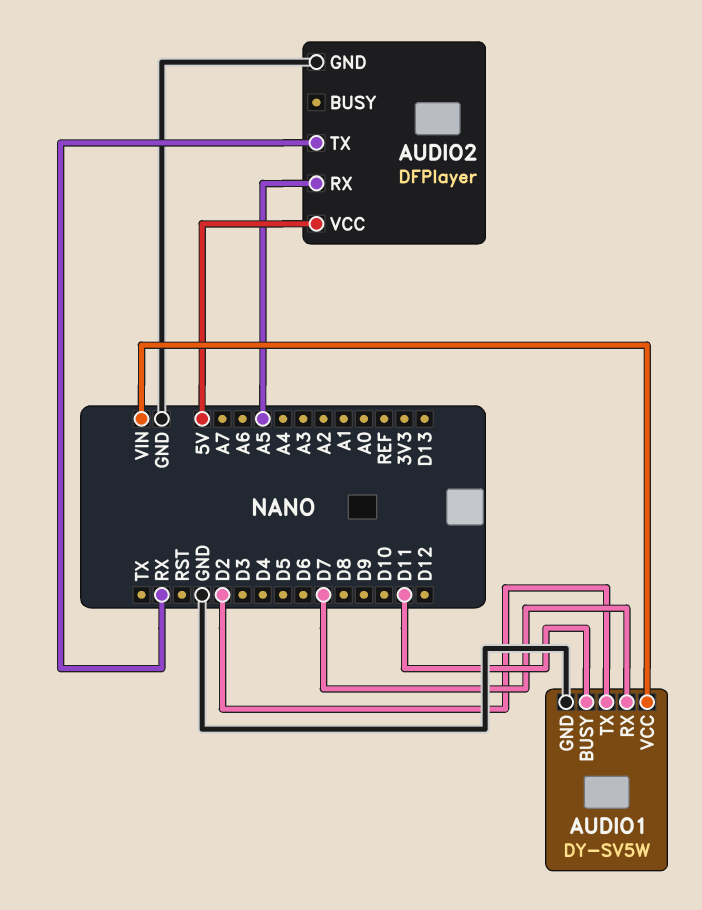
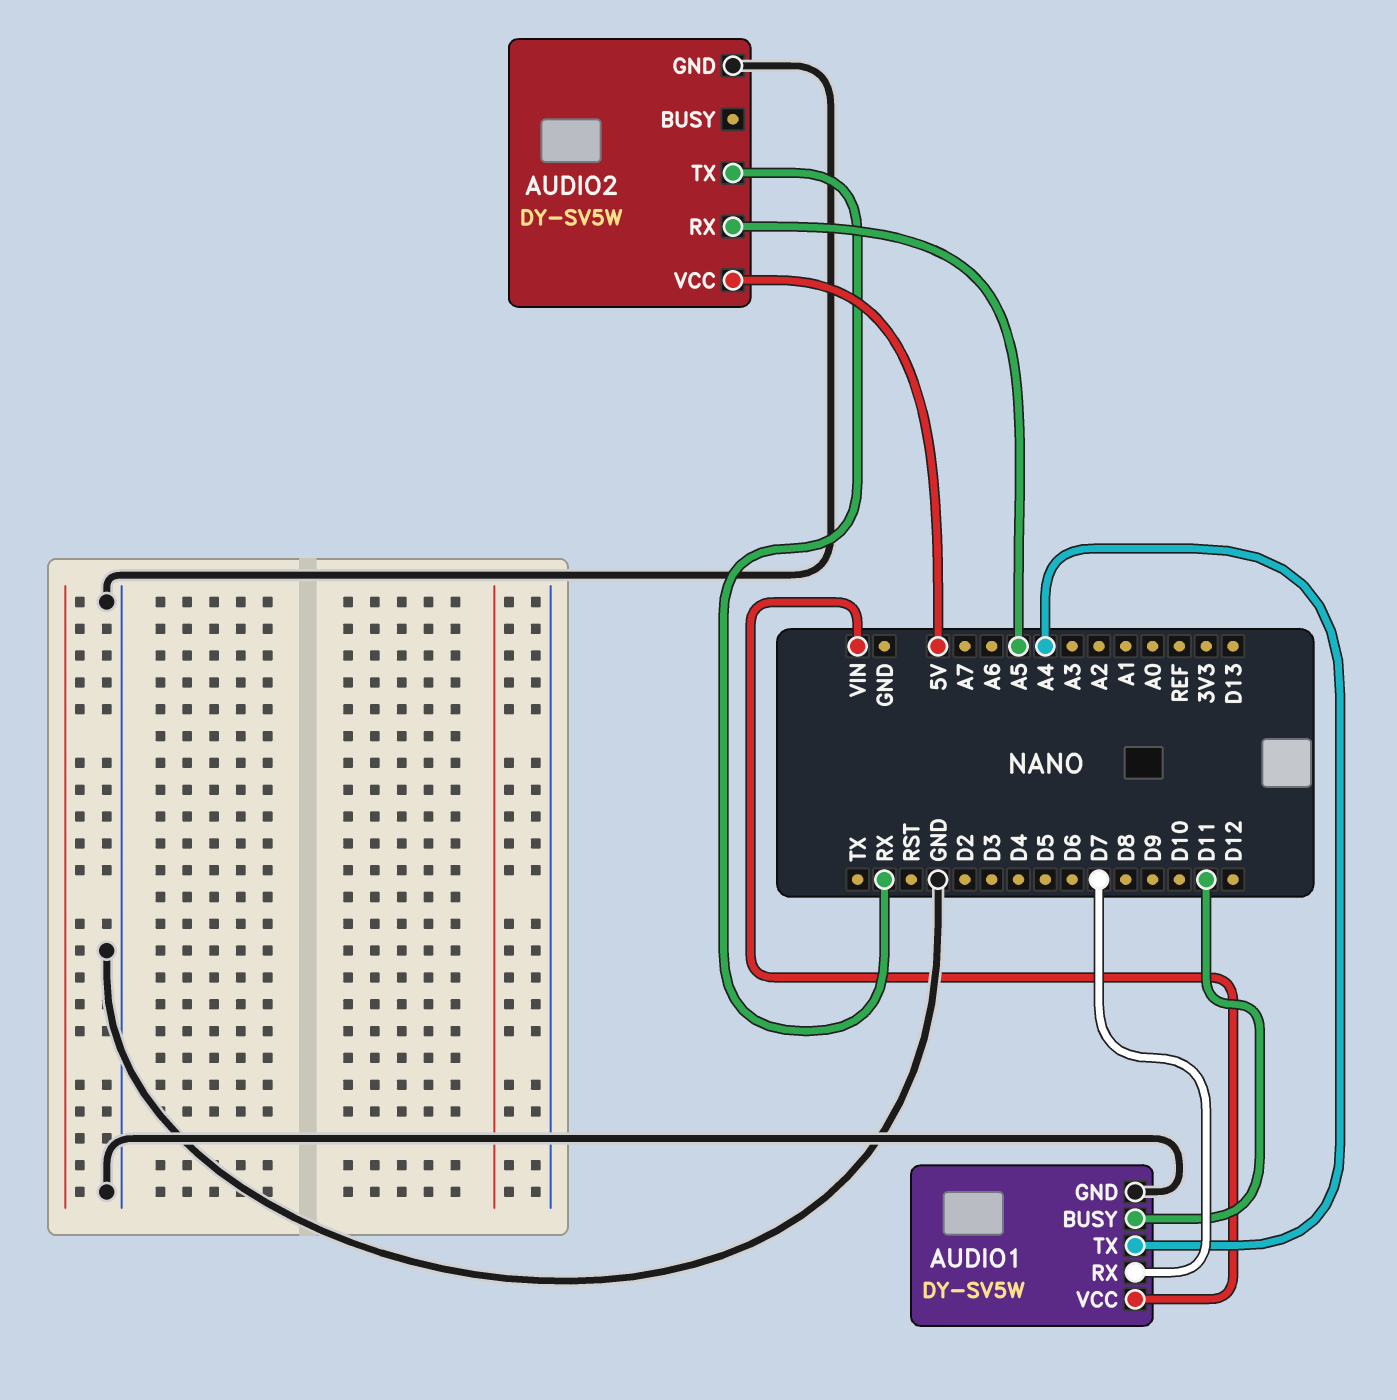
AUDIO1 pin TX: D2 -> A4
AUDIO2: DFPlayer -> DY-SV5W

